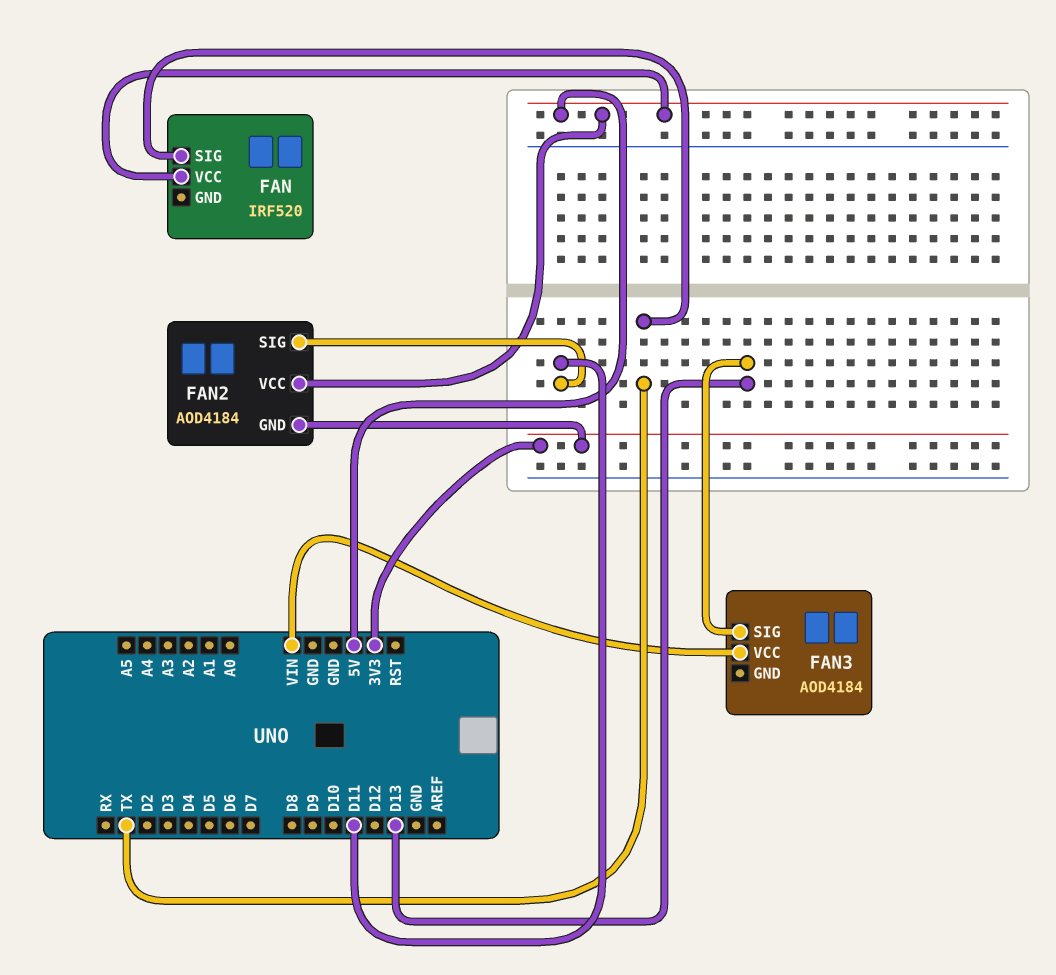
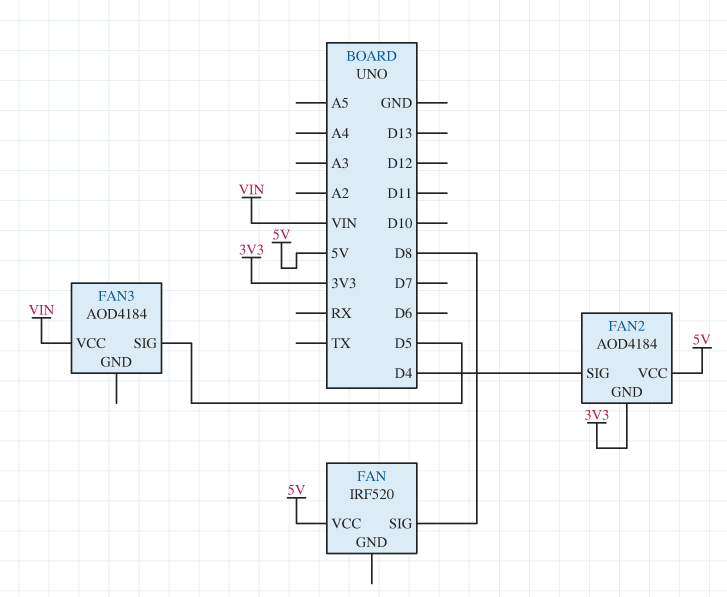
FAN pin SIG: TX -> D8
FAN2 pin SIG: D11 -> D4
FAN3 pin SIG: D13 -> D5

